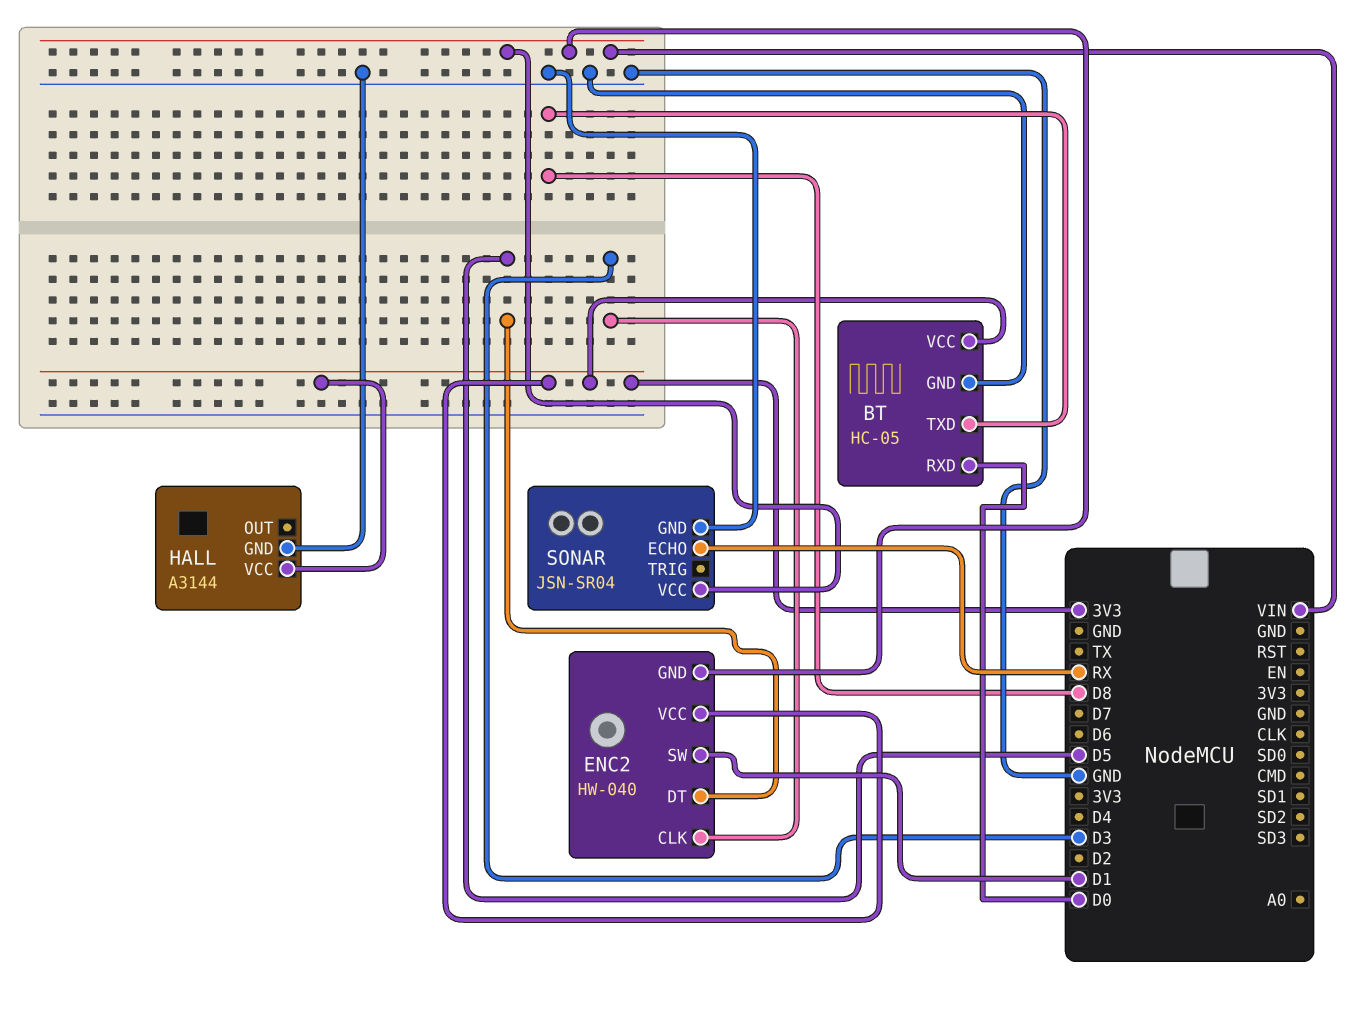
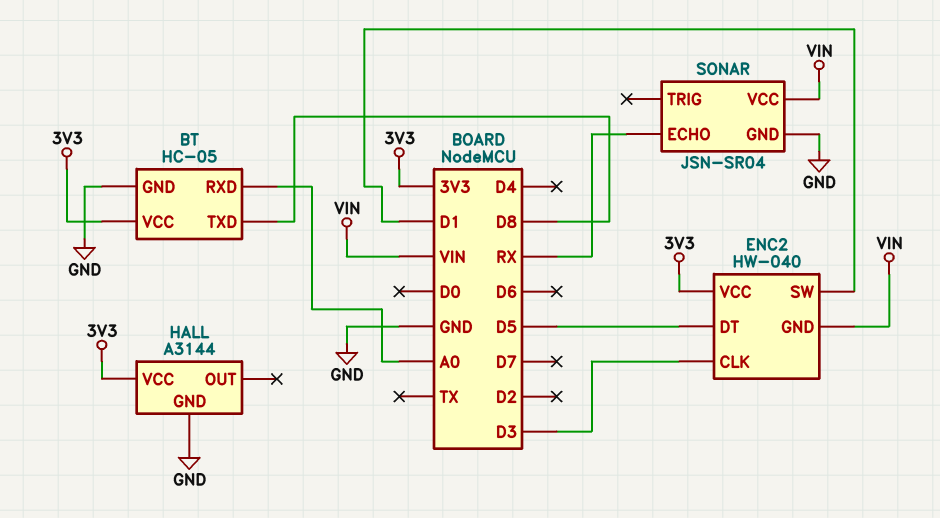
BT pin RXD: D0 -> A0

